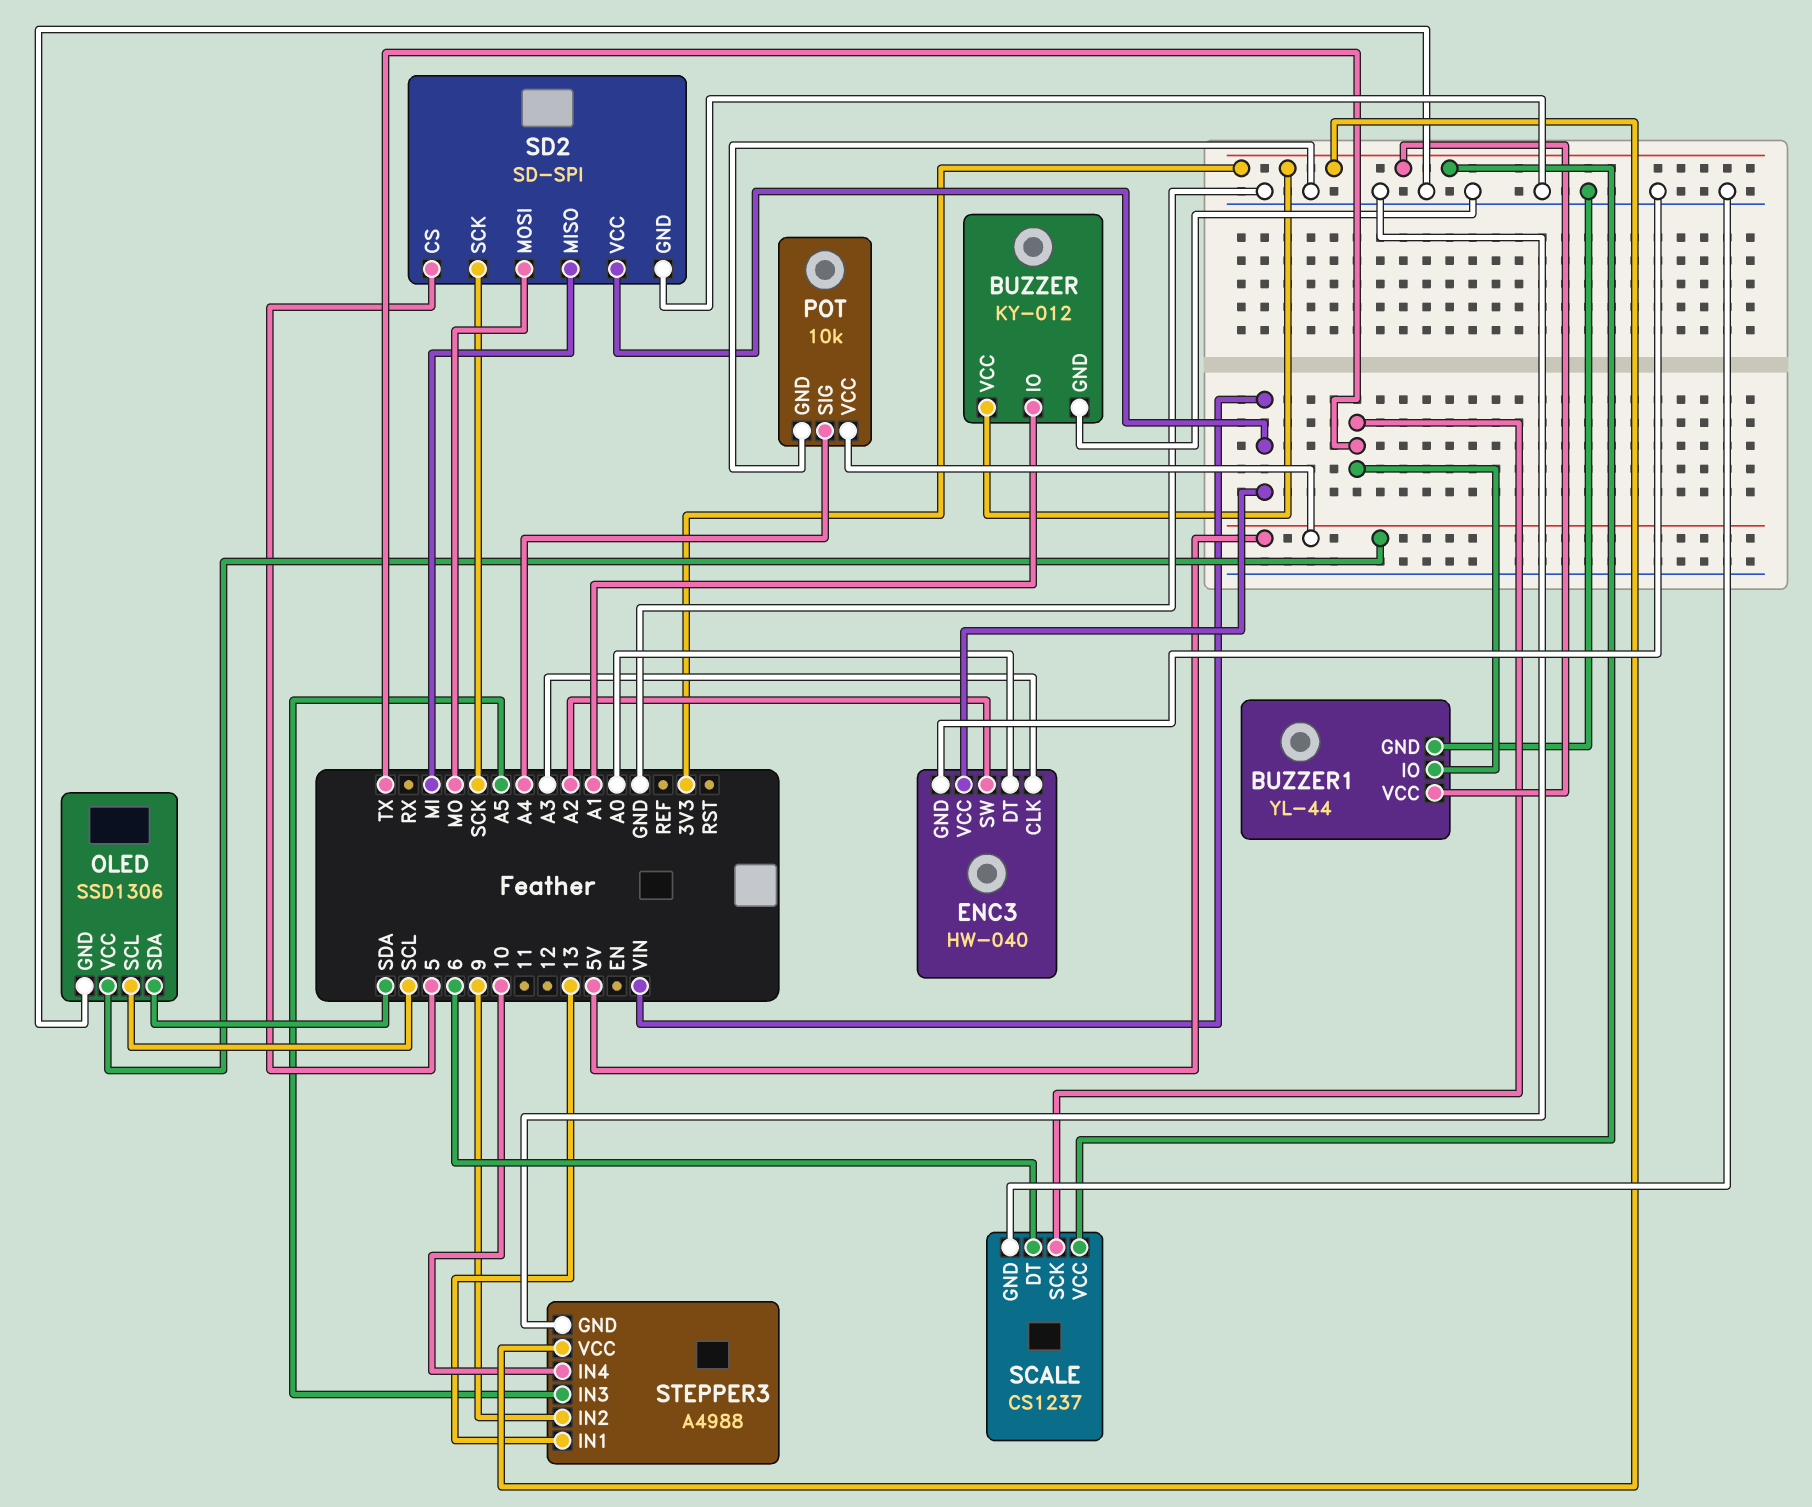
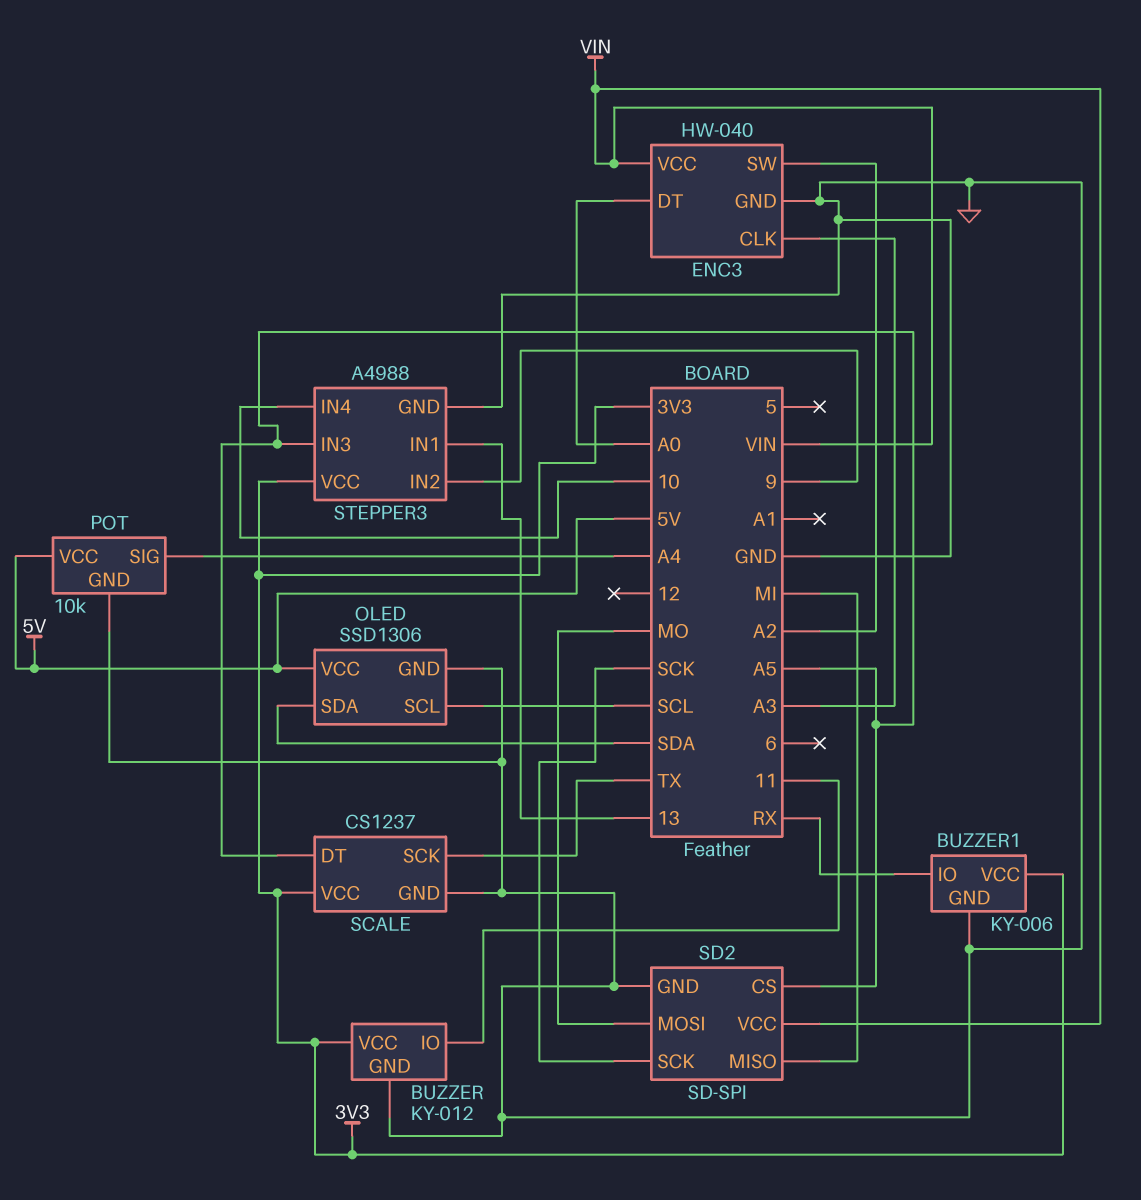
BUZZER pin IO: A1 -> 11
BUZZER1: YL-44 -> KY-006
BUZZER1 pin IO: TX -> RX
SCALE pin DT: 6 -> A5
SD2 pin CS: 5 -> A5

